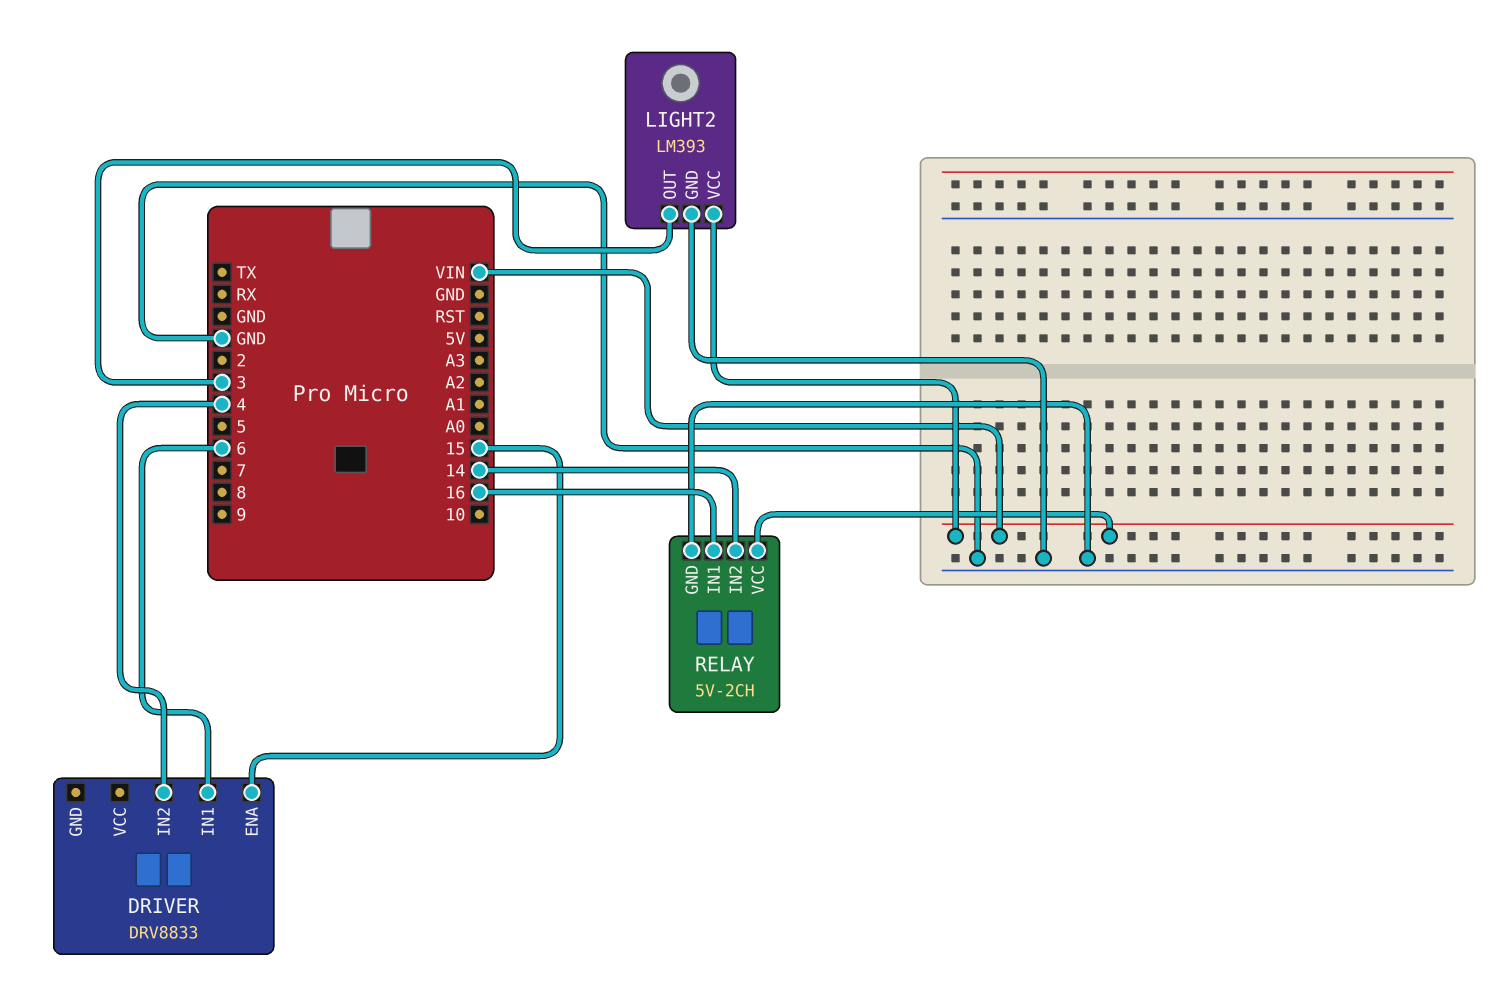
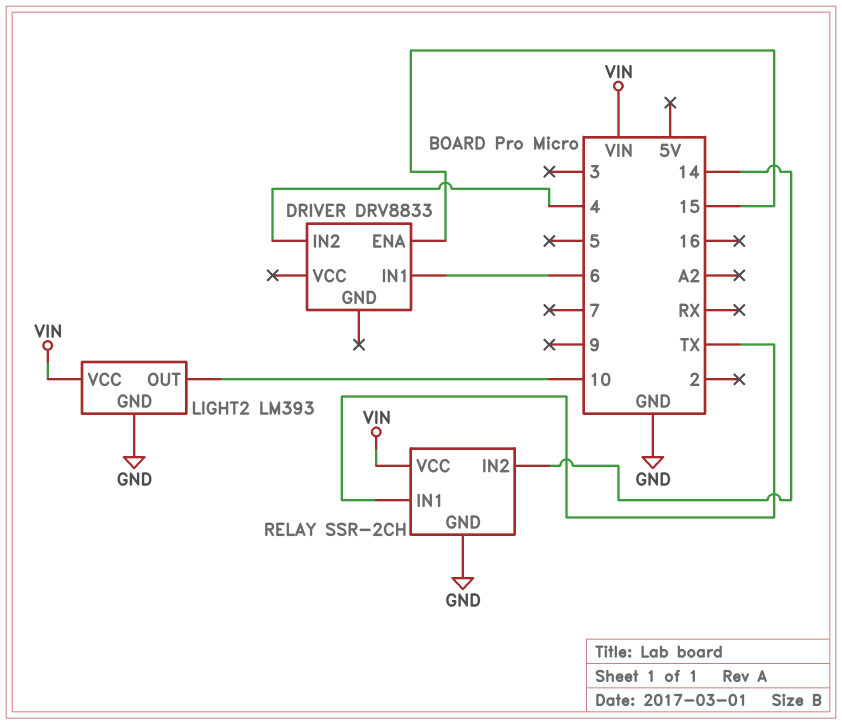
LIGHT2 pin OUT: 3 -> 10
RELAY: 5V-2CH -> SSR-2CH
RELAY pin IN1: 16 -> TX

